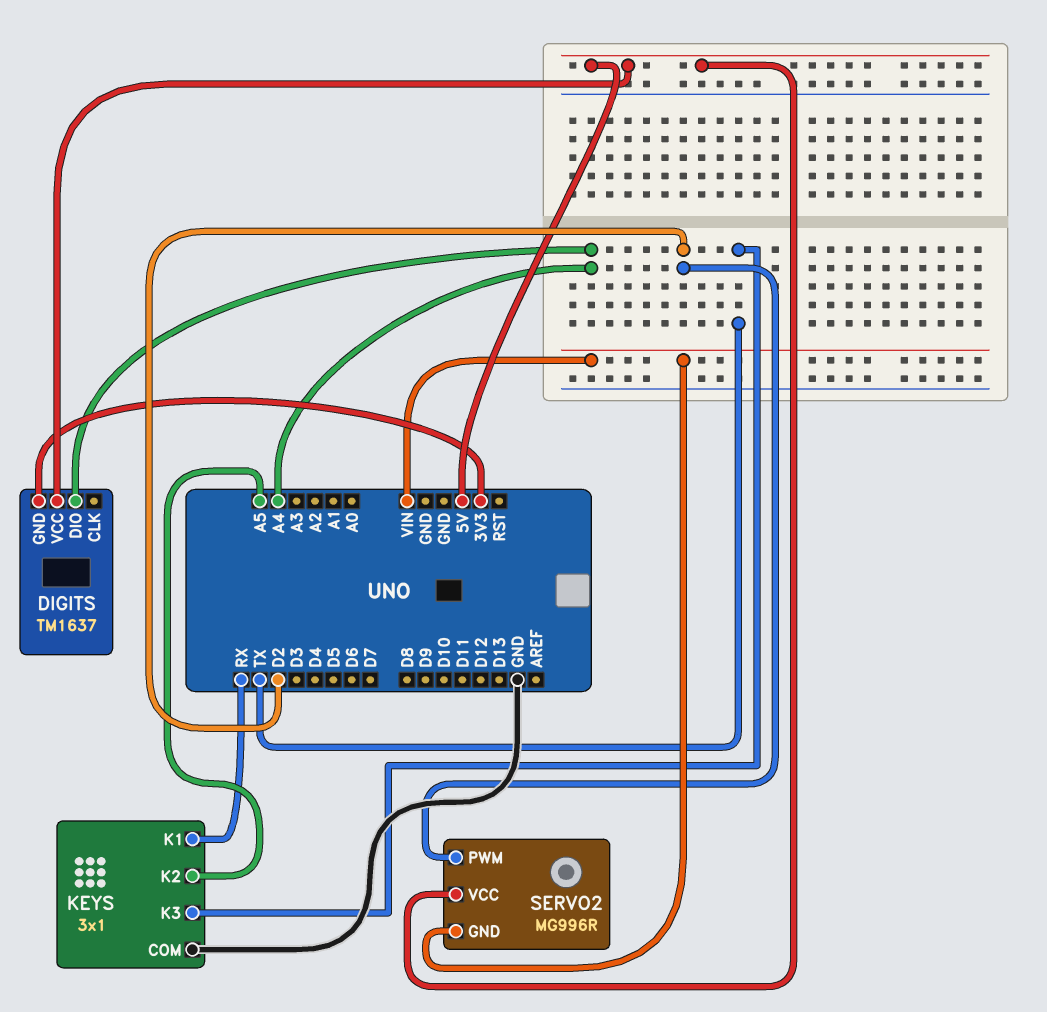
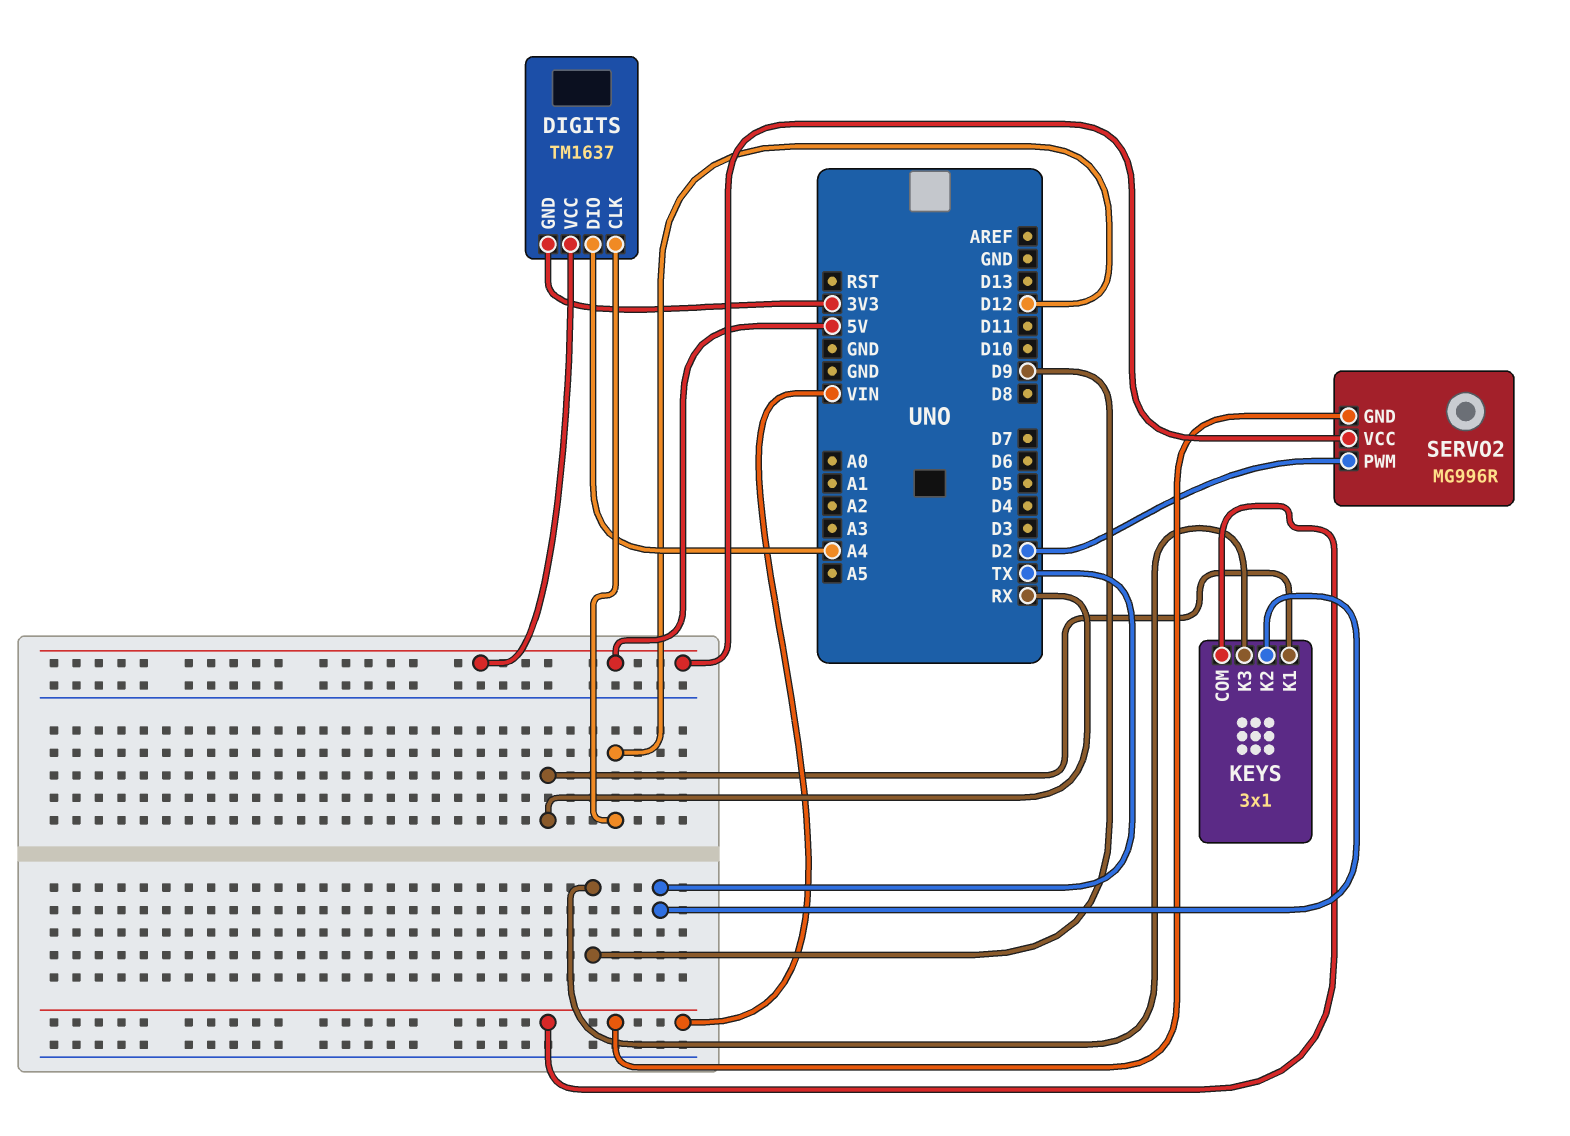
DIGITS pin CLK: none -> D12
KEYS pin COM: GND -> VIN
KEYS pin K2: A5 -> TX
KEYS pin K3: TX -> D9

